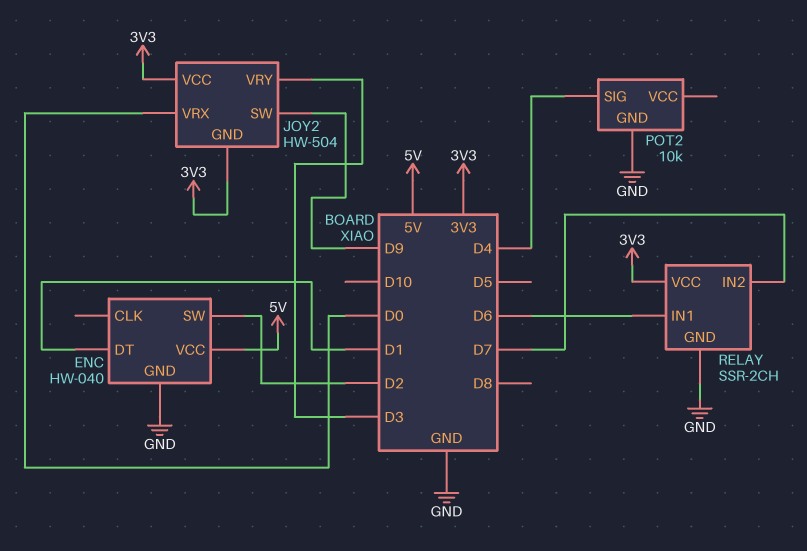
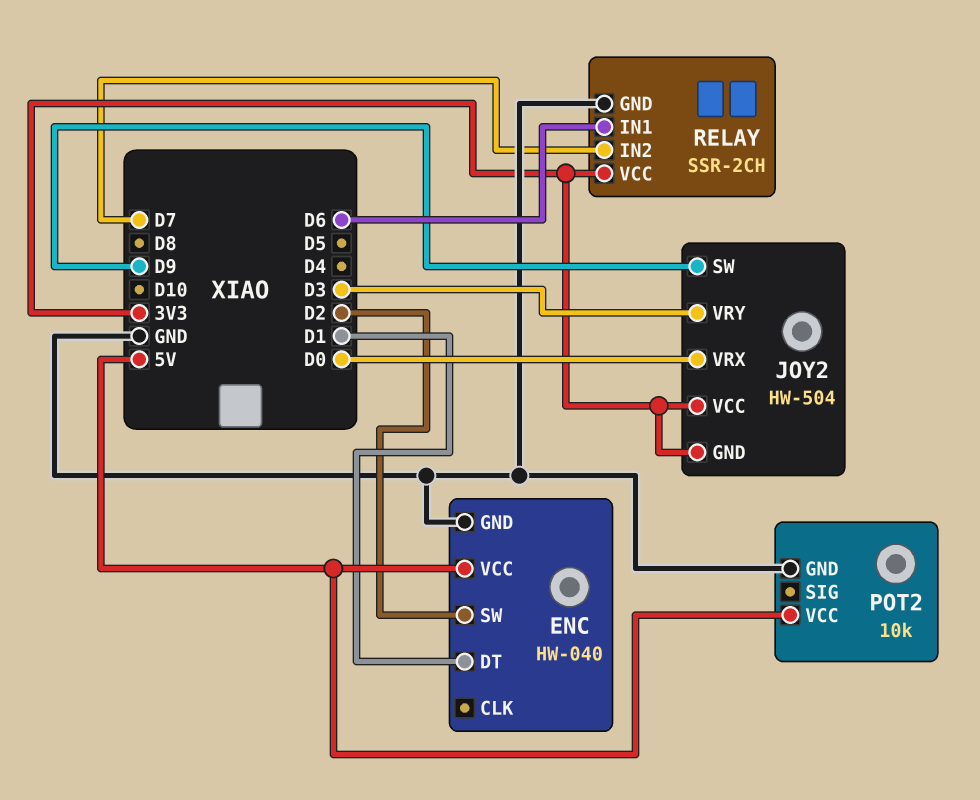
POT2 pin SIG: D4 -> none
POT2 pin VCC: none -> 5V

